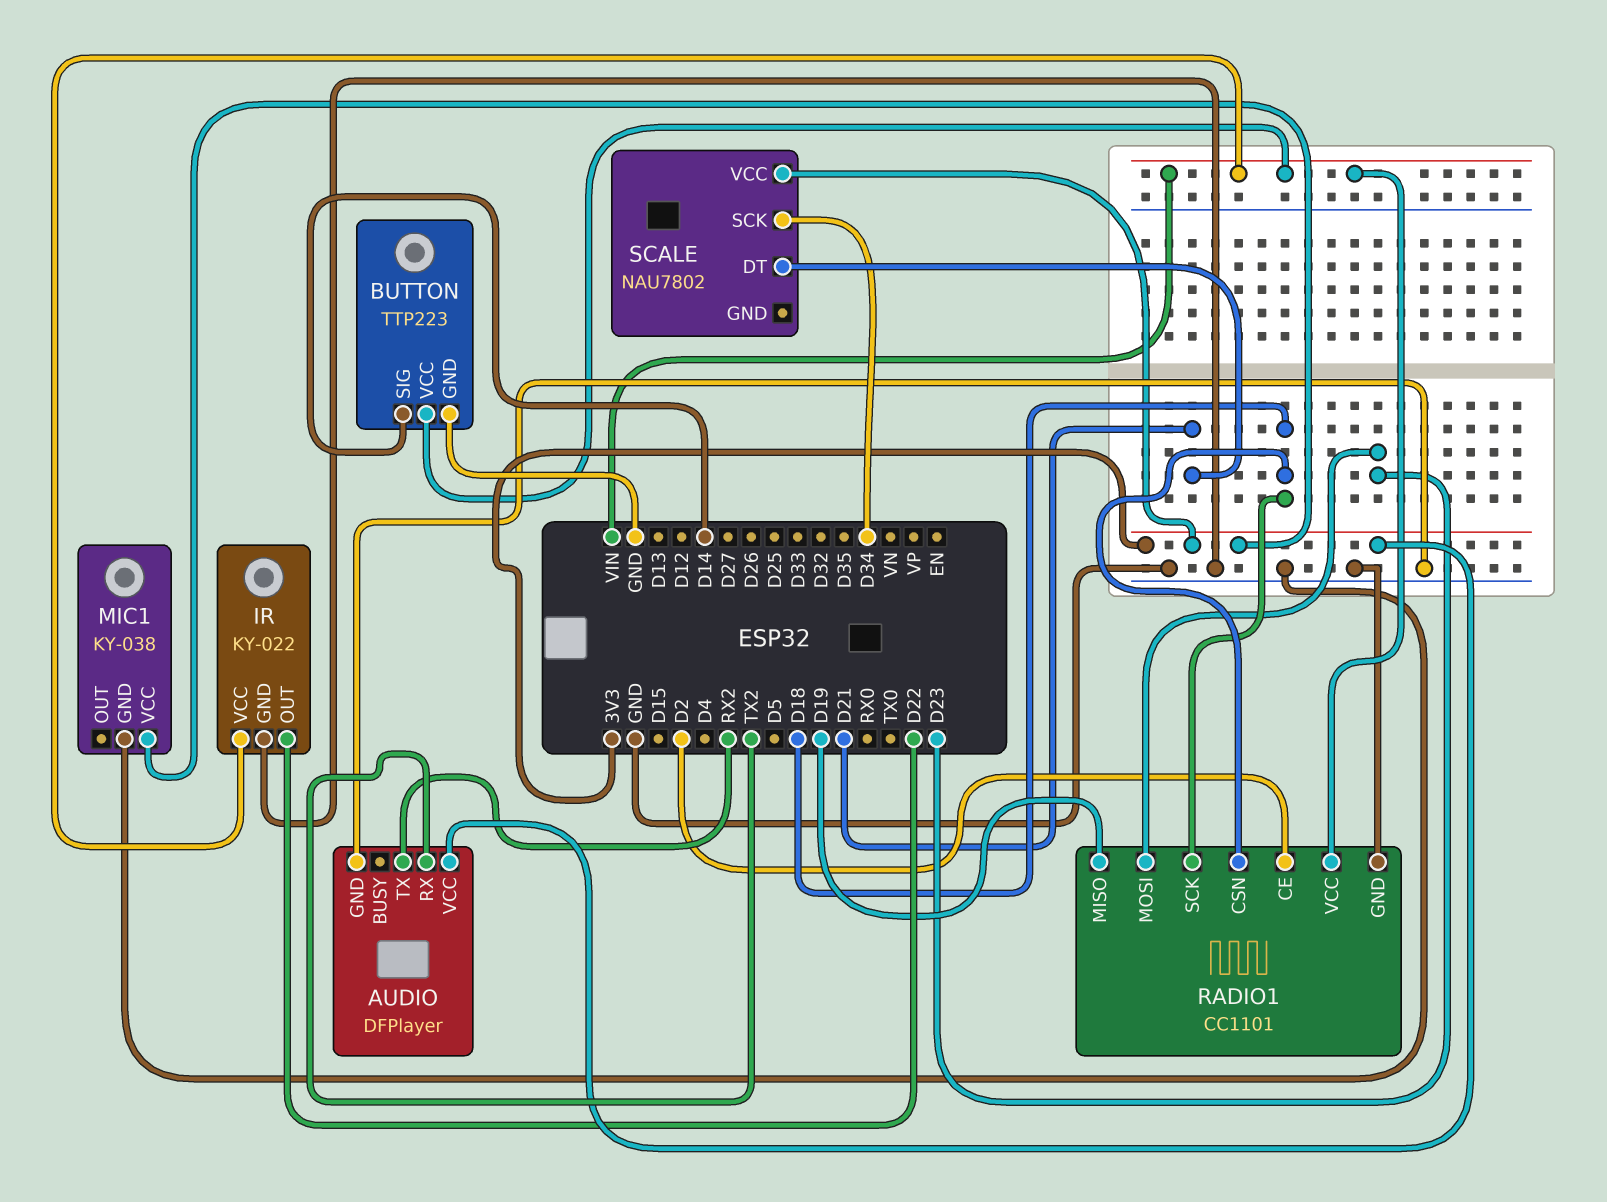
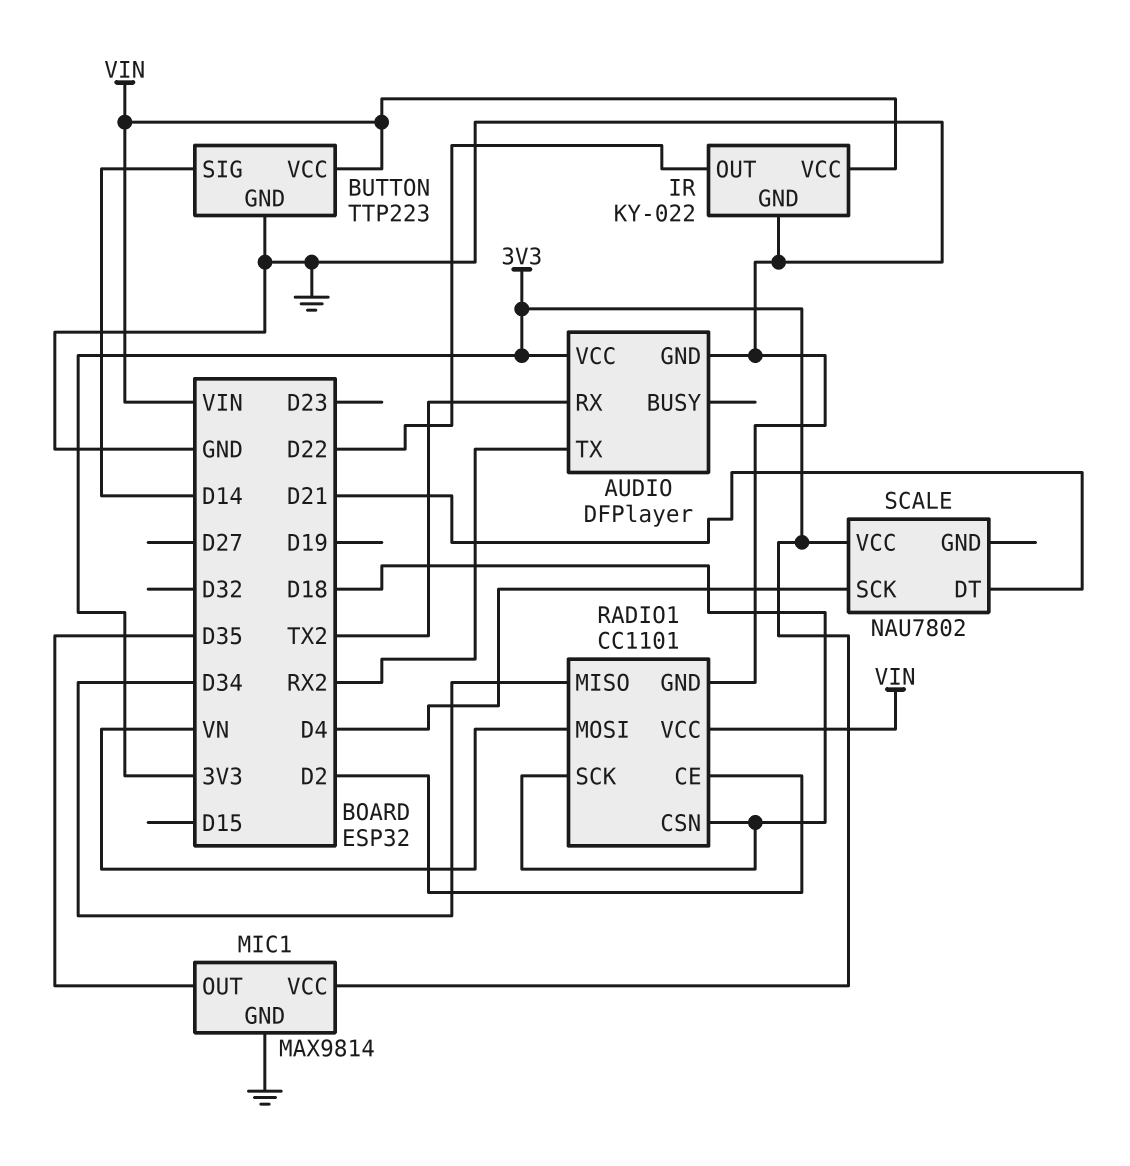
MIC1: KY-038 -> MAX9814
MIC1 pin OUT: none -> D35
RADIO1 pin MISO: D19 -> D34
RADIO1 pin MOSI: D23 -> VN
SCALE pin SCK: D34 -> D4

